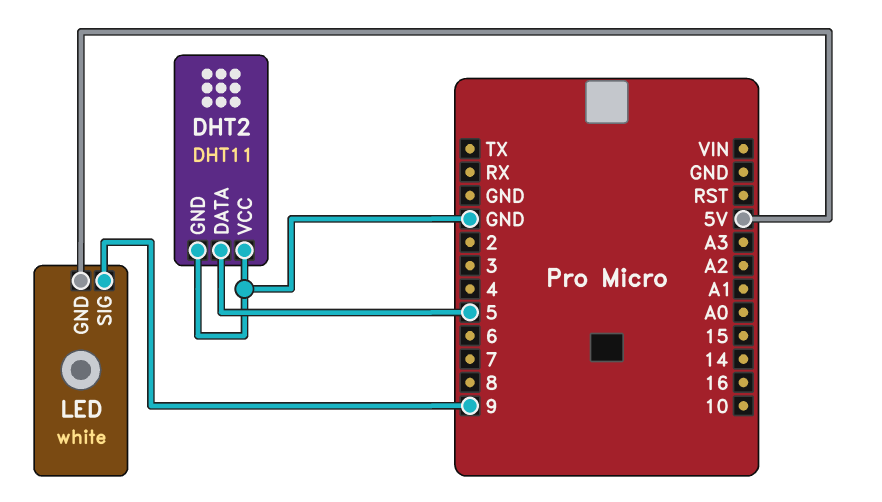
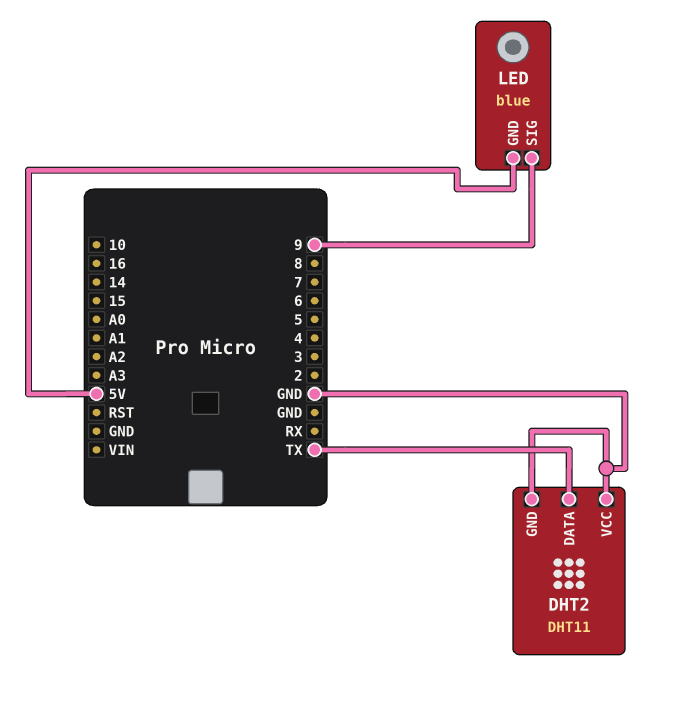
DHT2 pin DATA: 5 -> TX
LED: white -> blue

